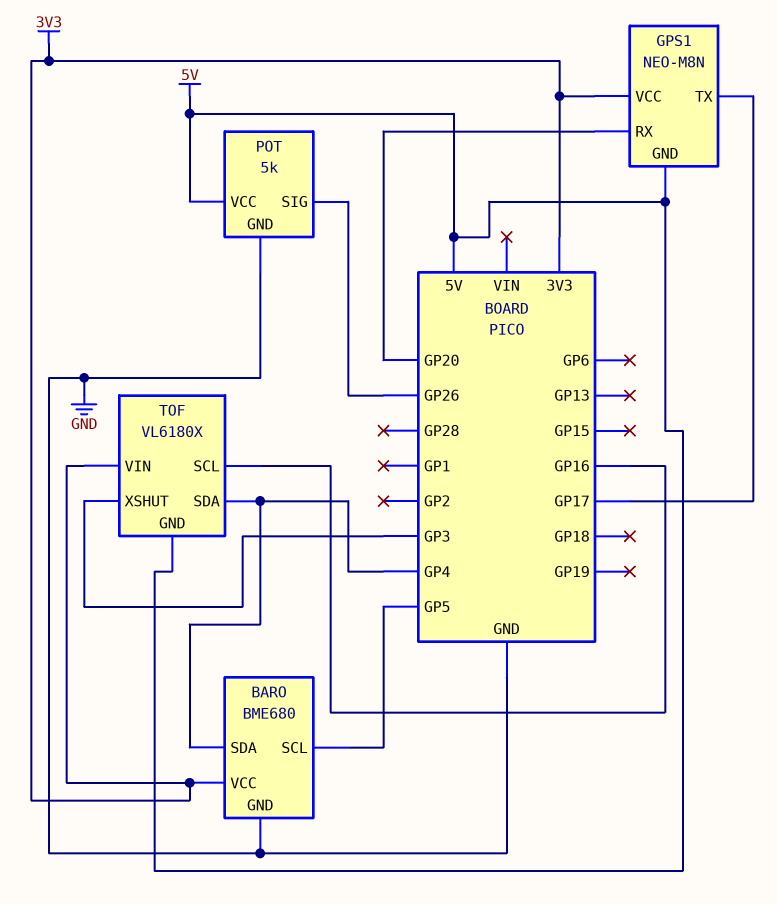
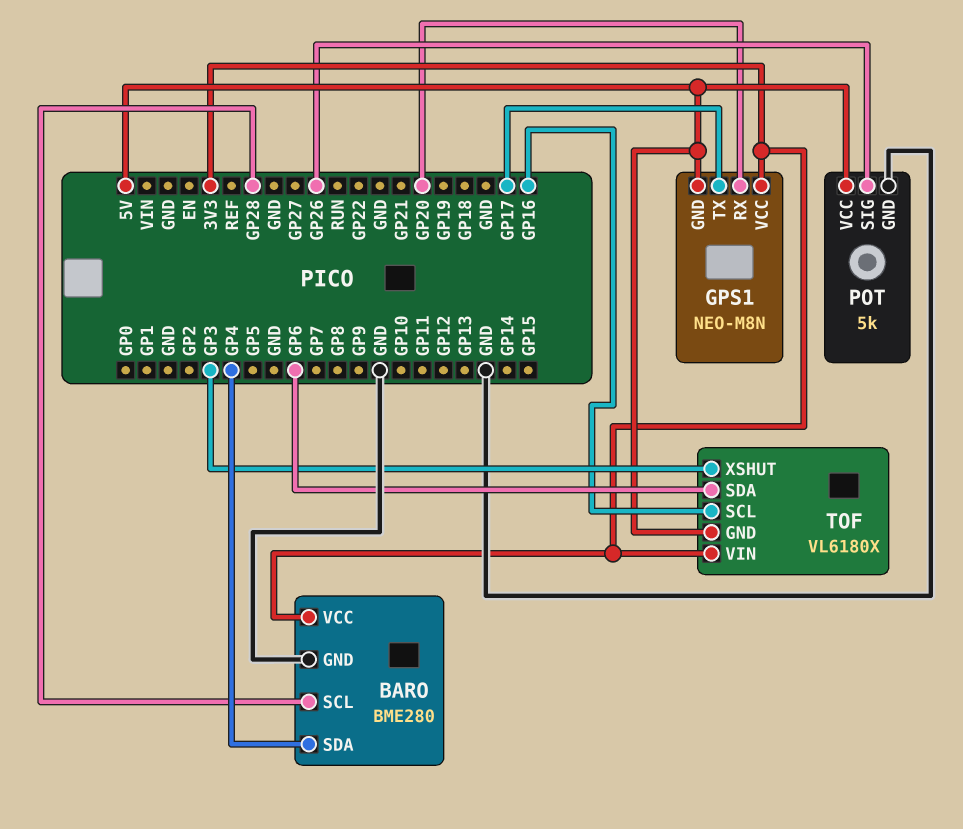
BARO: BME680 -> BME280
BARO pin SCL: GP5 -> GP28
TOF pin SDA: GP4 -> GP6

